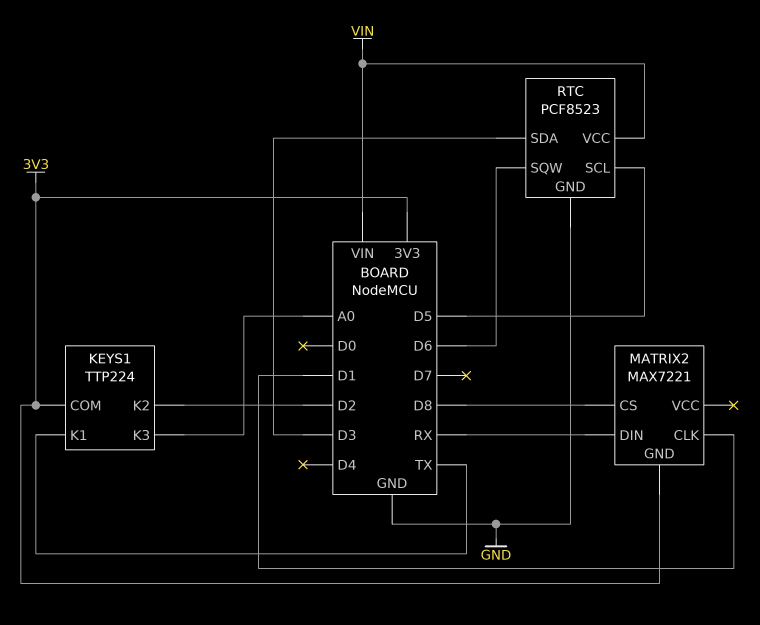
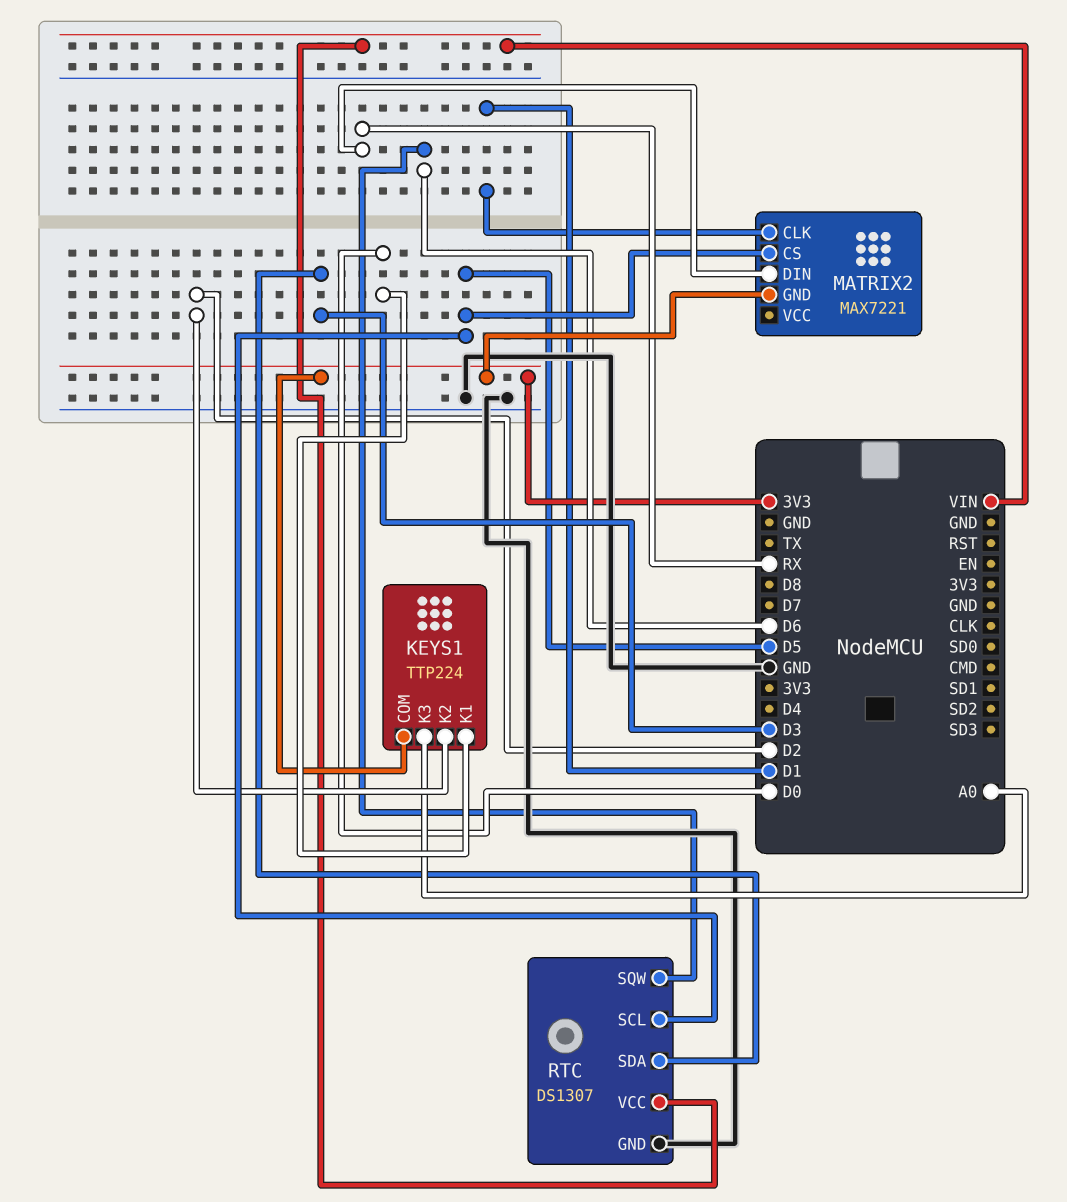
KEYS1 pin K1: TX -> D0
MATRIX2 pin CS: D8 -> D5
RTC: PCF8523 -> DS1307

